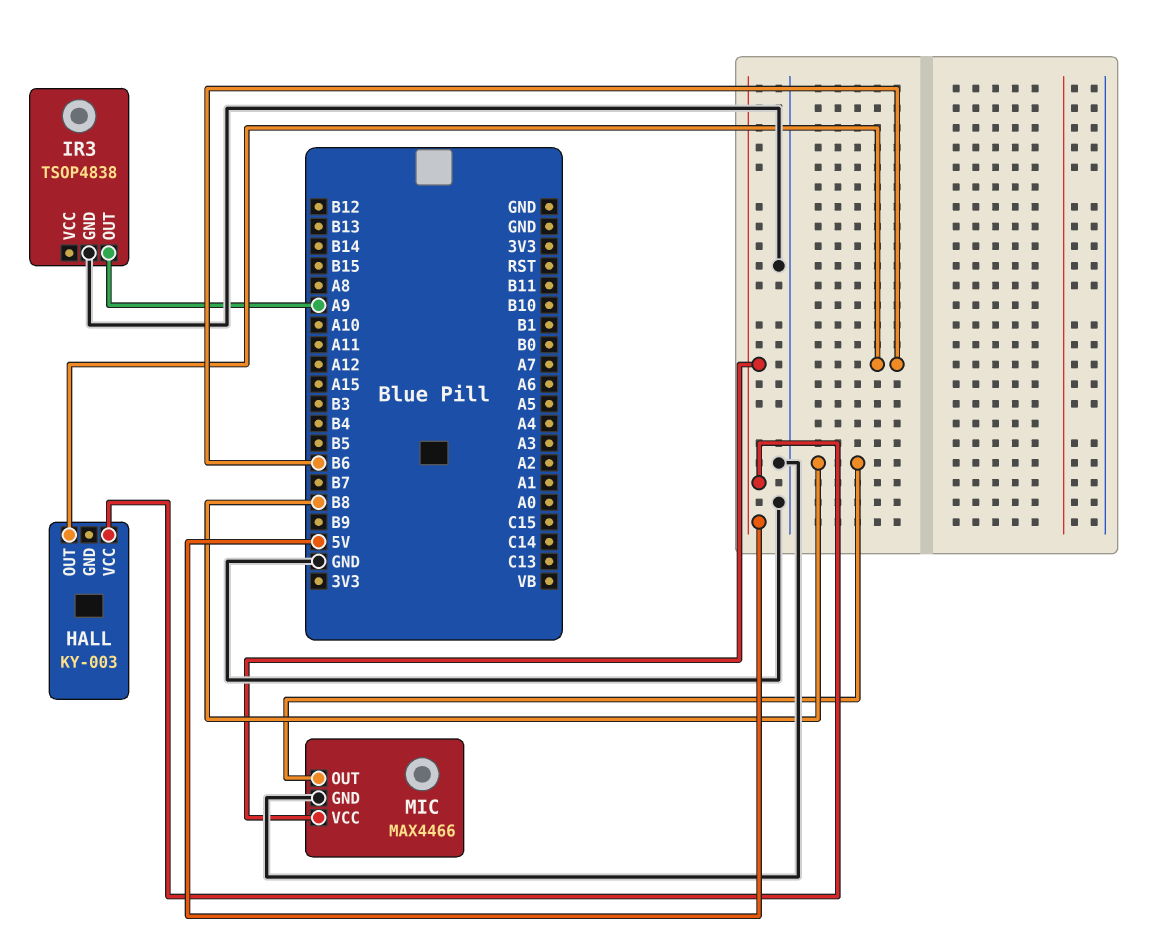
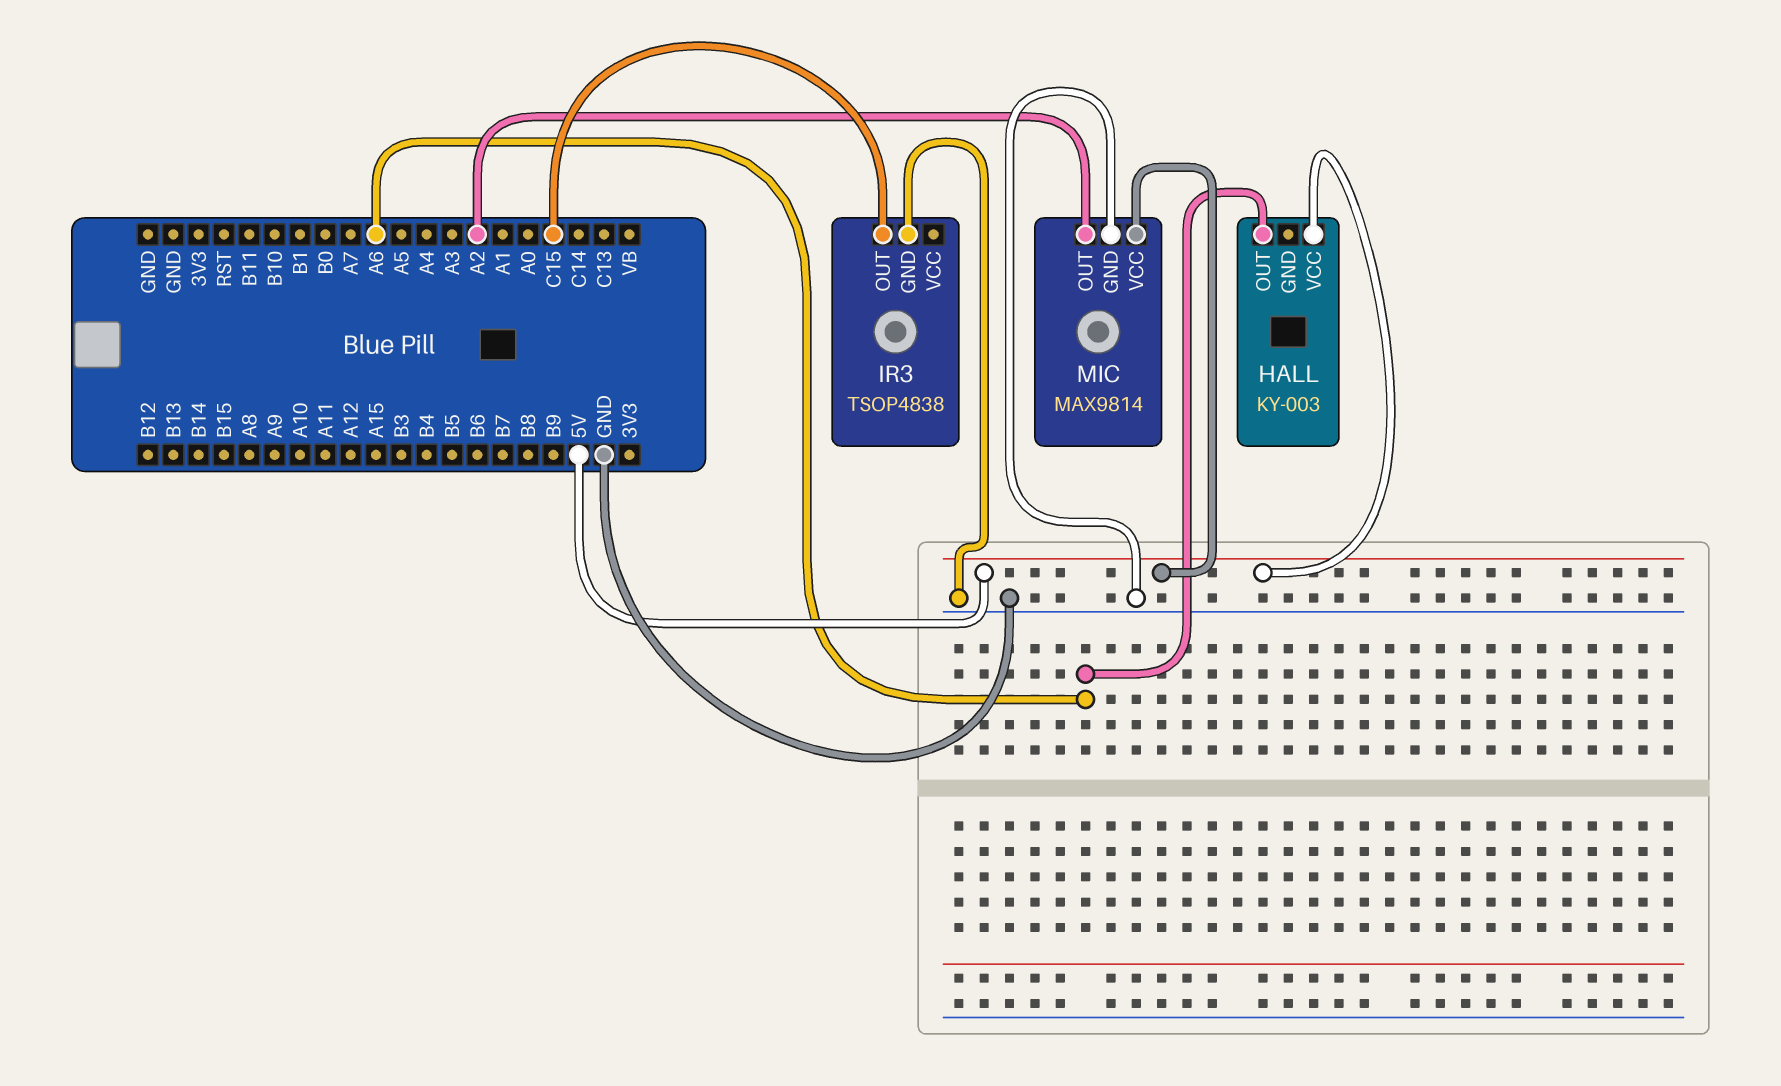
HALL pin OUT: B6 -> A6
IR3 pin OUT: A9 -> C15
MIC: MAX4466 -> MAX9814
MIC pin OUT: B8 -> A2

